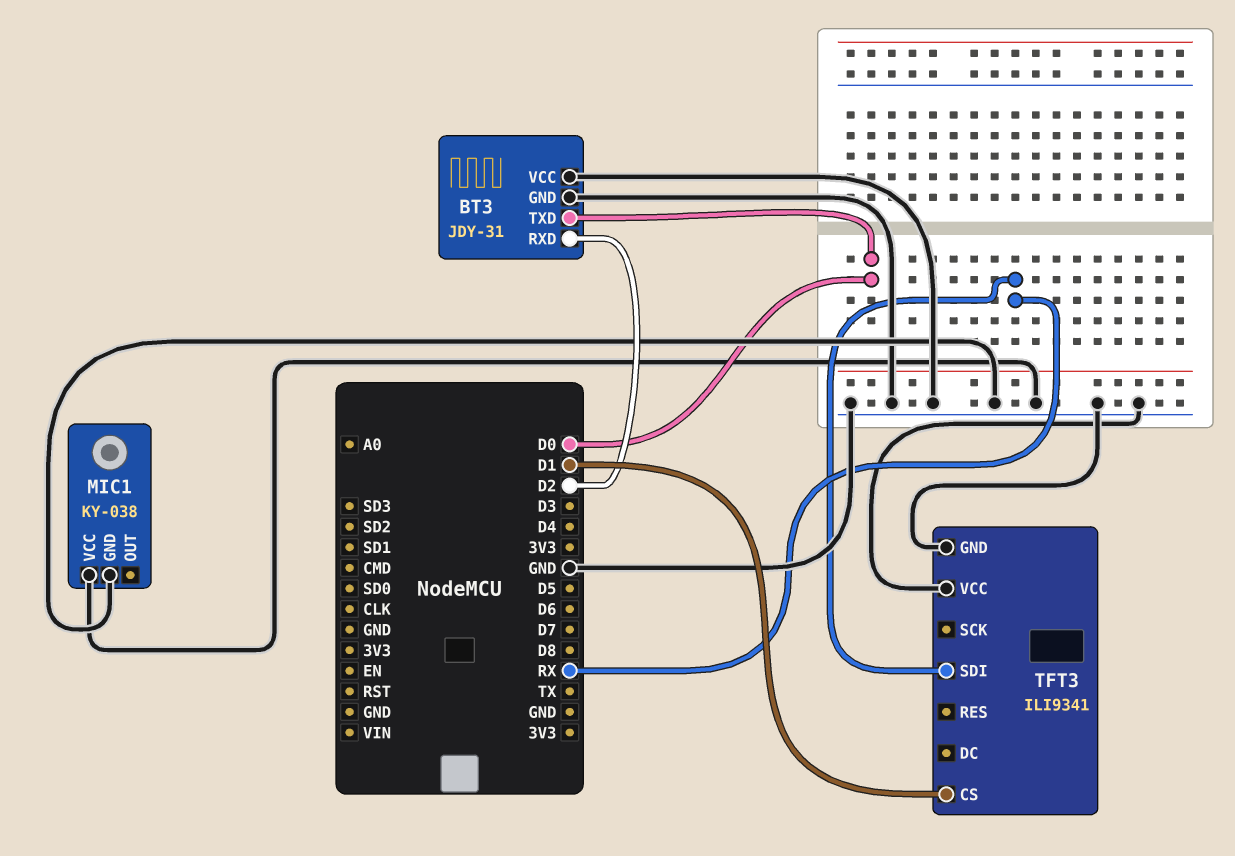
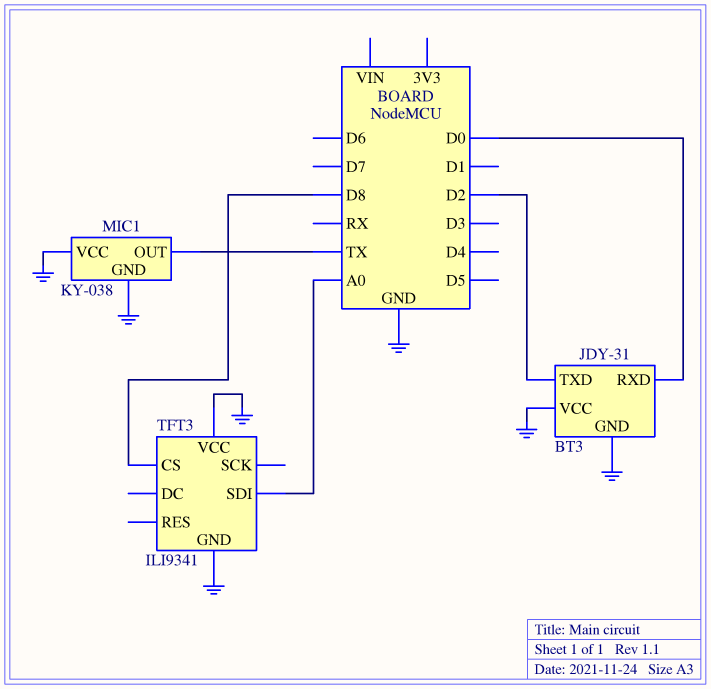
BT3 pin RXD: D2 -> D0
BT3 pin TXD: D0 -> D2
MIC1 pin OUT: none -> TX
TFT3 pin CS: D1 -> D8
TFT3 pin SDI: RX -> A0

